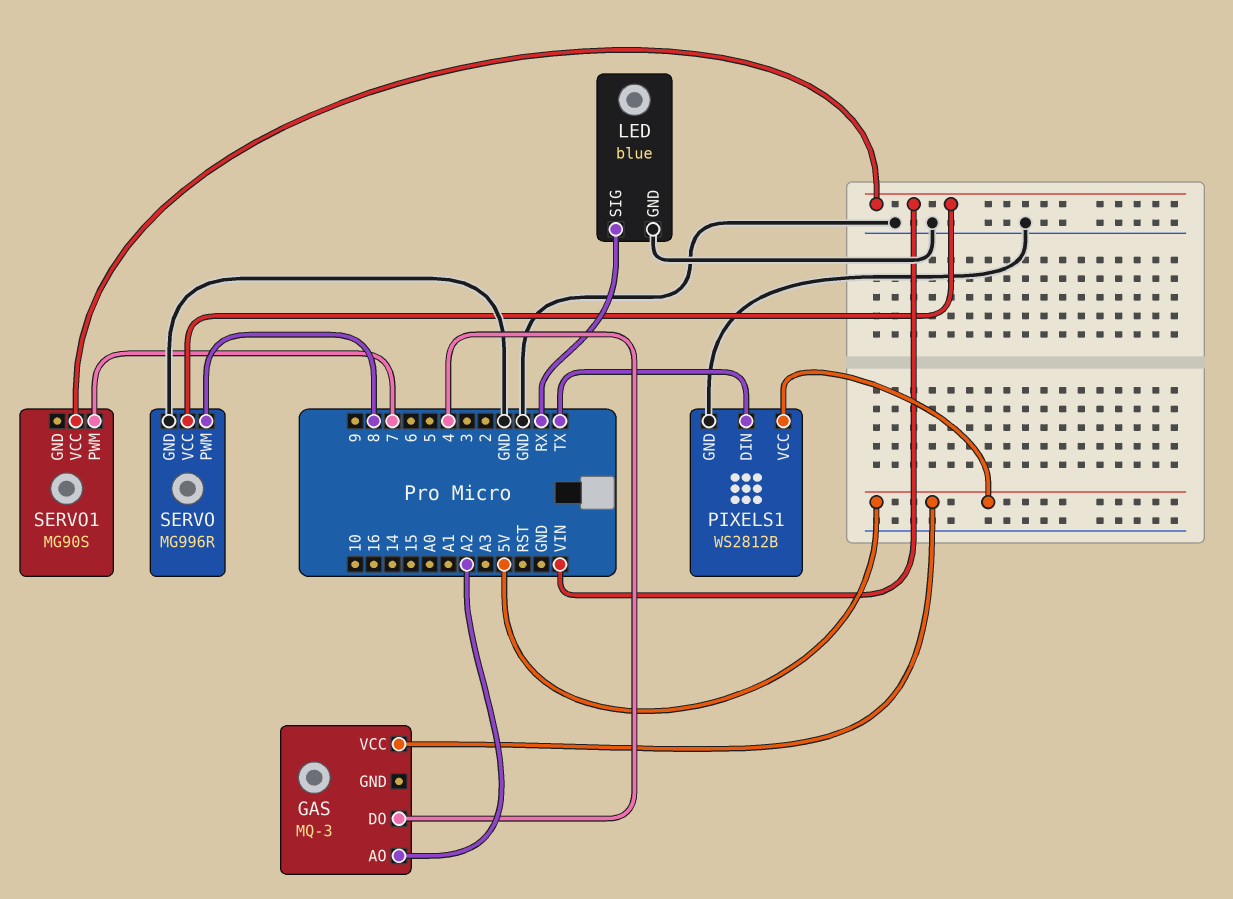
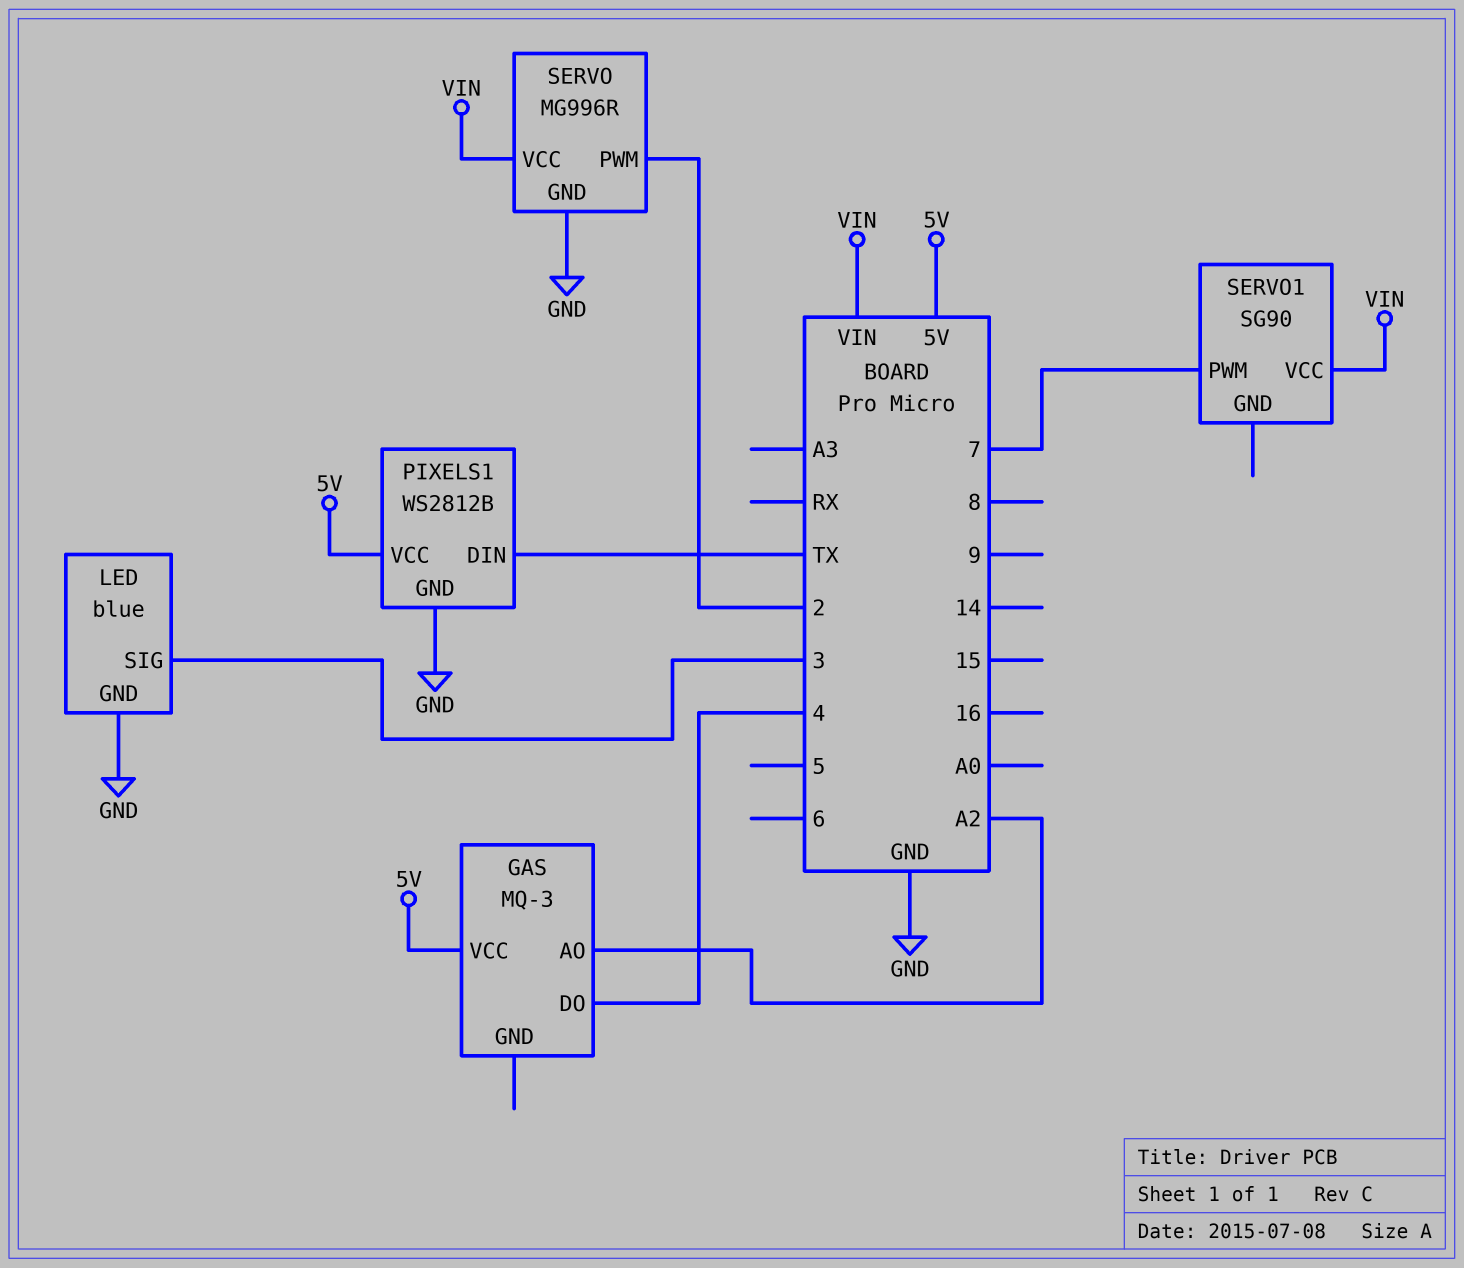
LED pin SIG: RX -> 3
SERVO pin PWM: 8 -> 2
SERVO1: MG90S -> SG90

